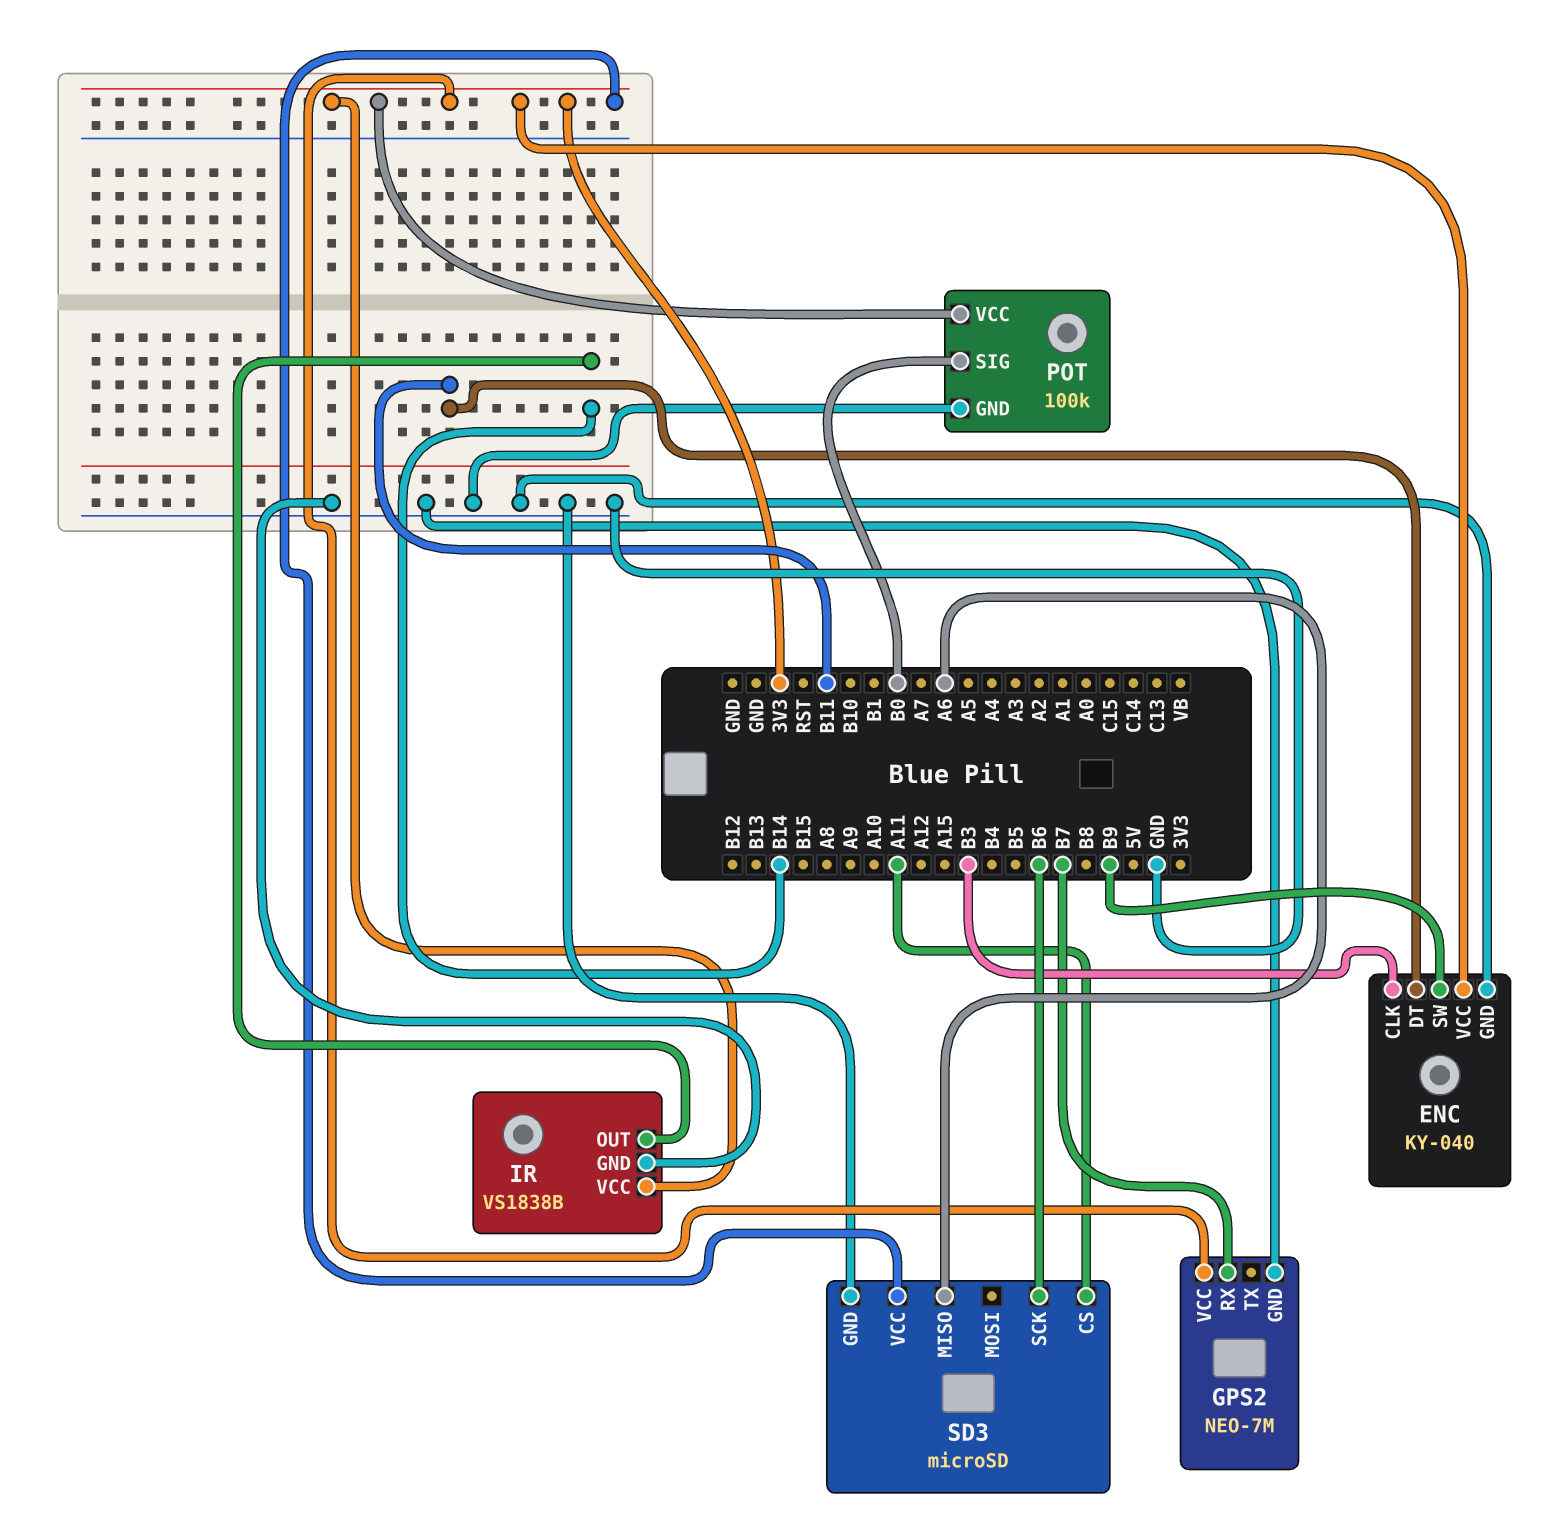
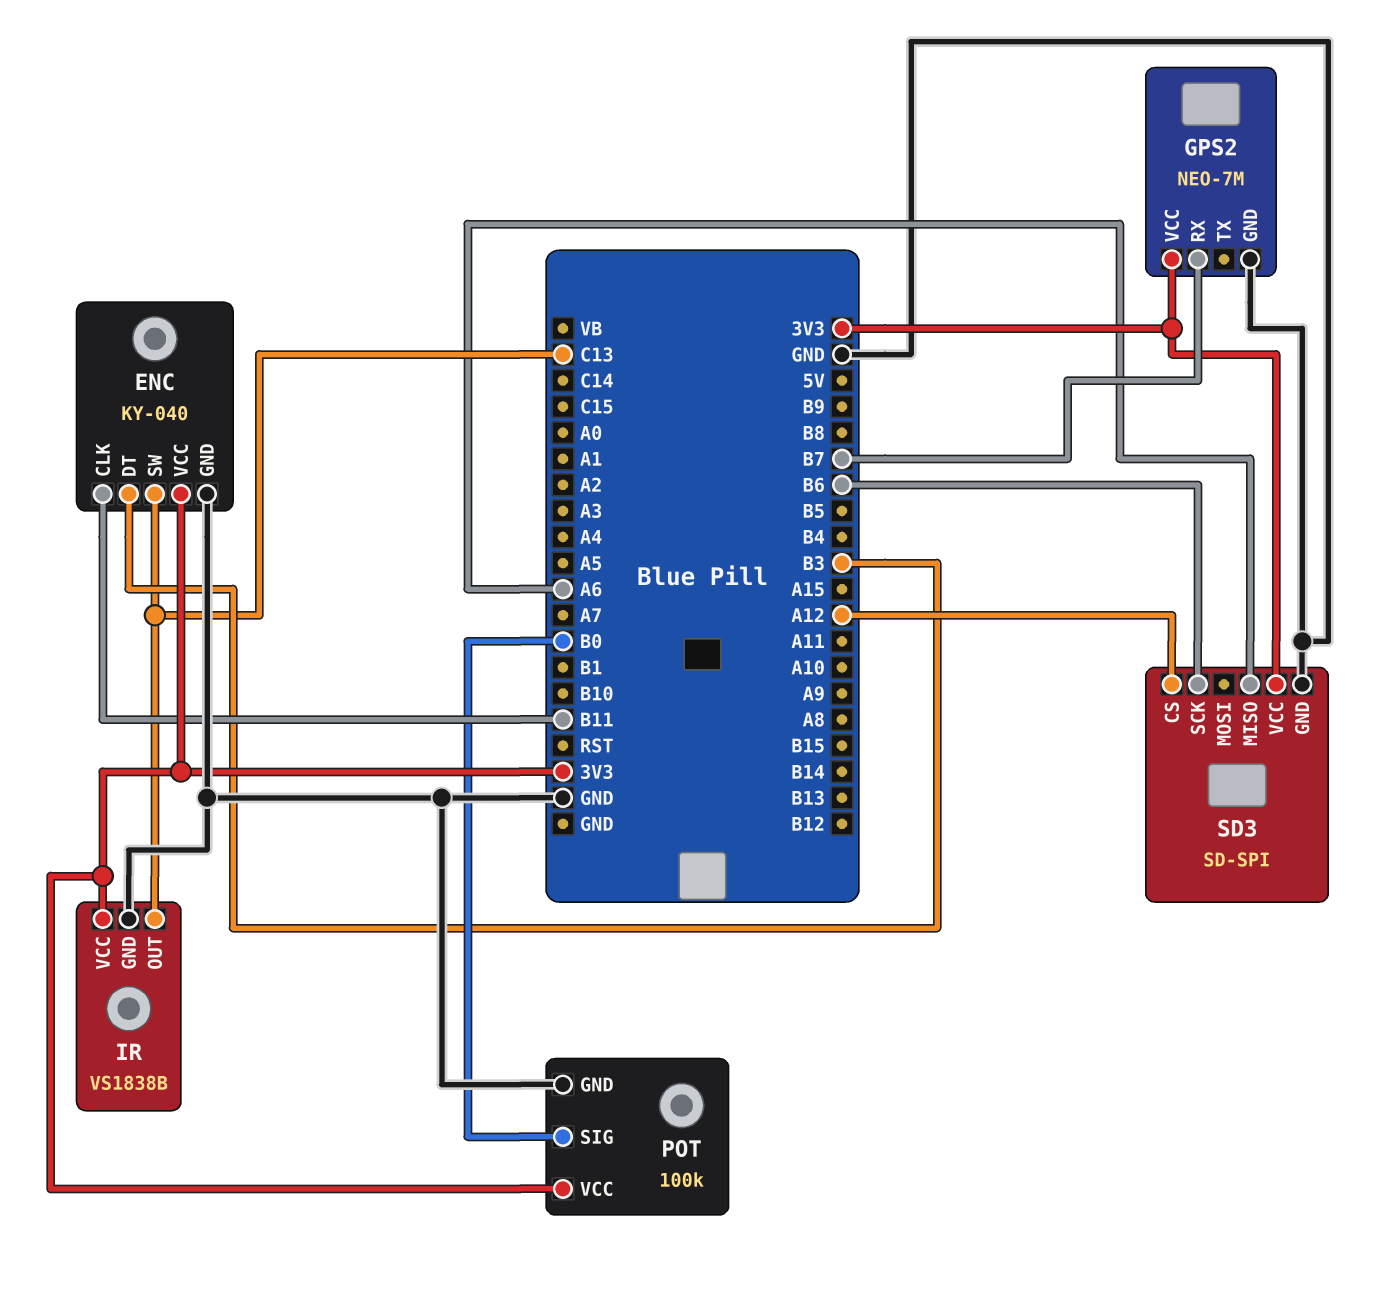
ENC pin CLK: B3 -> B11
ENC pin DT: B11 -> B3
ENC pin SW: B9 -> C13
IR pin OUT: B14 -> C13
SD3: microSD -> SD-SPI
SD3 pin CS: A11 -> A12

